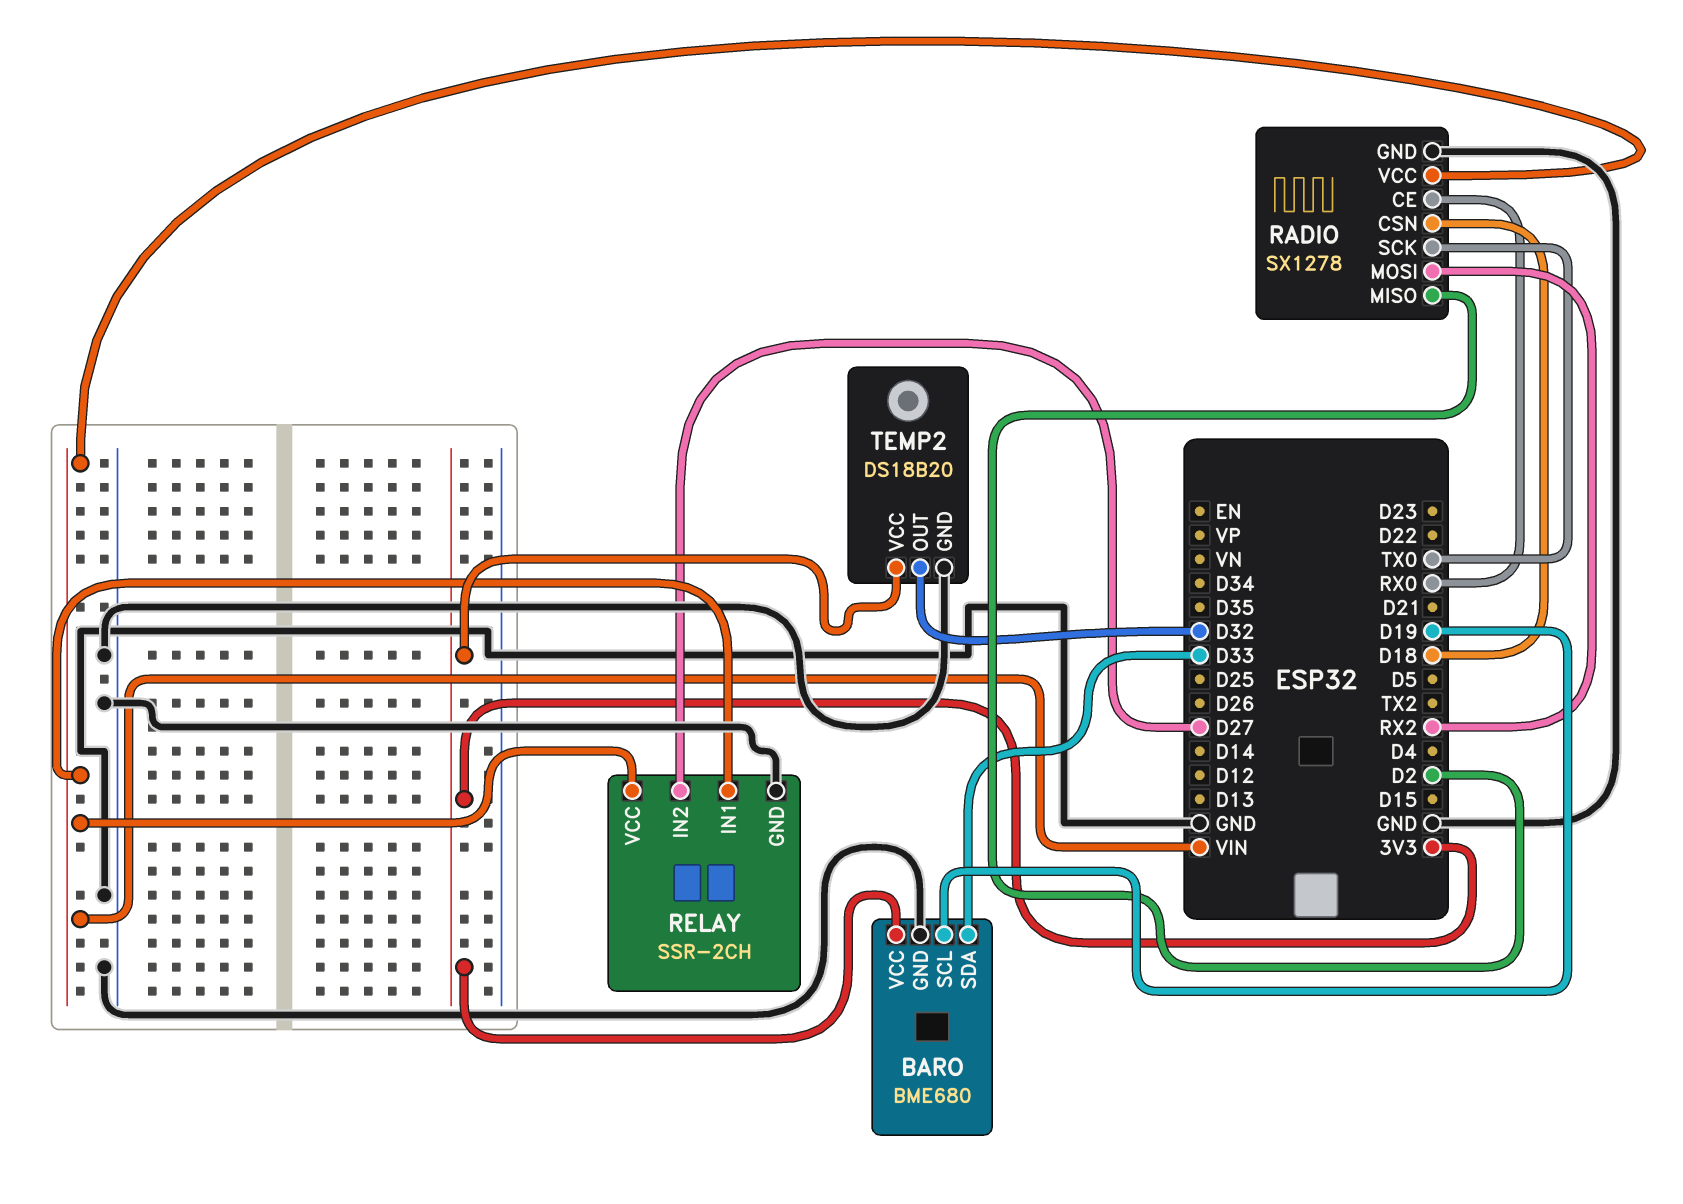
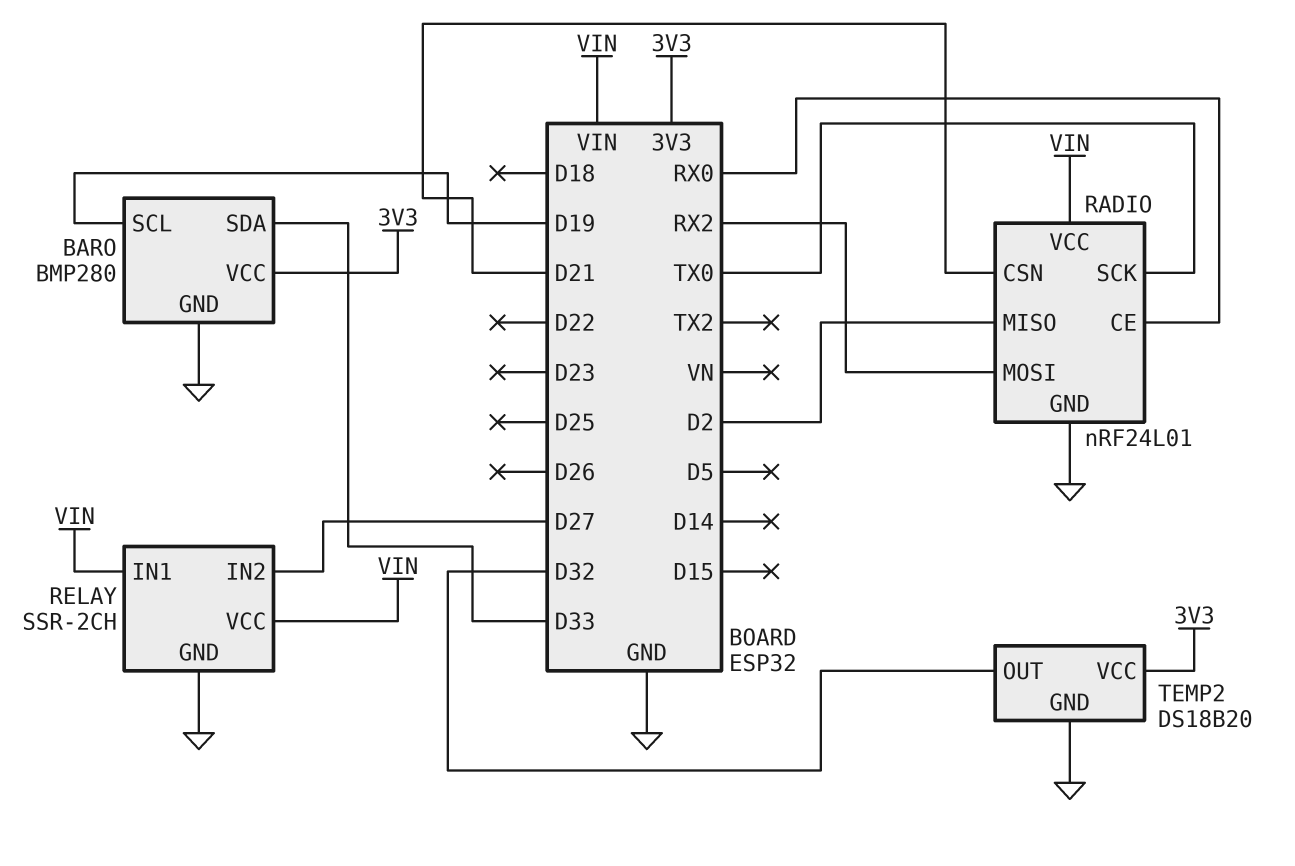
BARO: BME680 -> BMP280
RADIO: SX1278 -> nRF24L01
RADIO pin CSN: D18 -> D21

